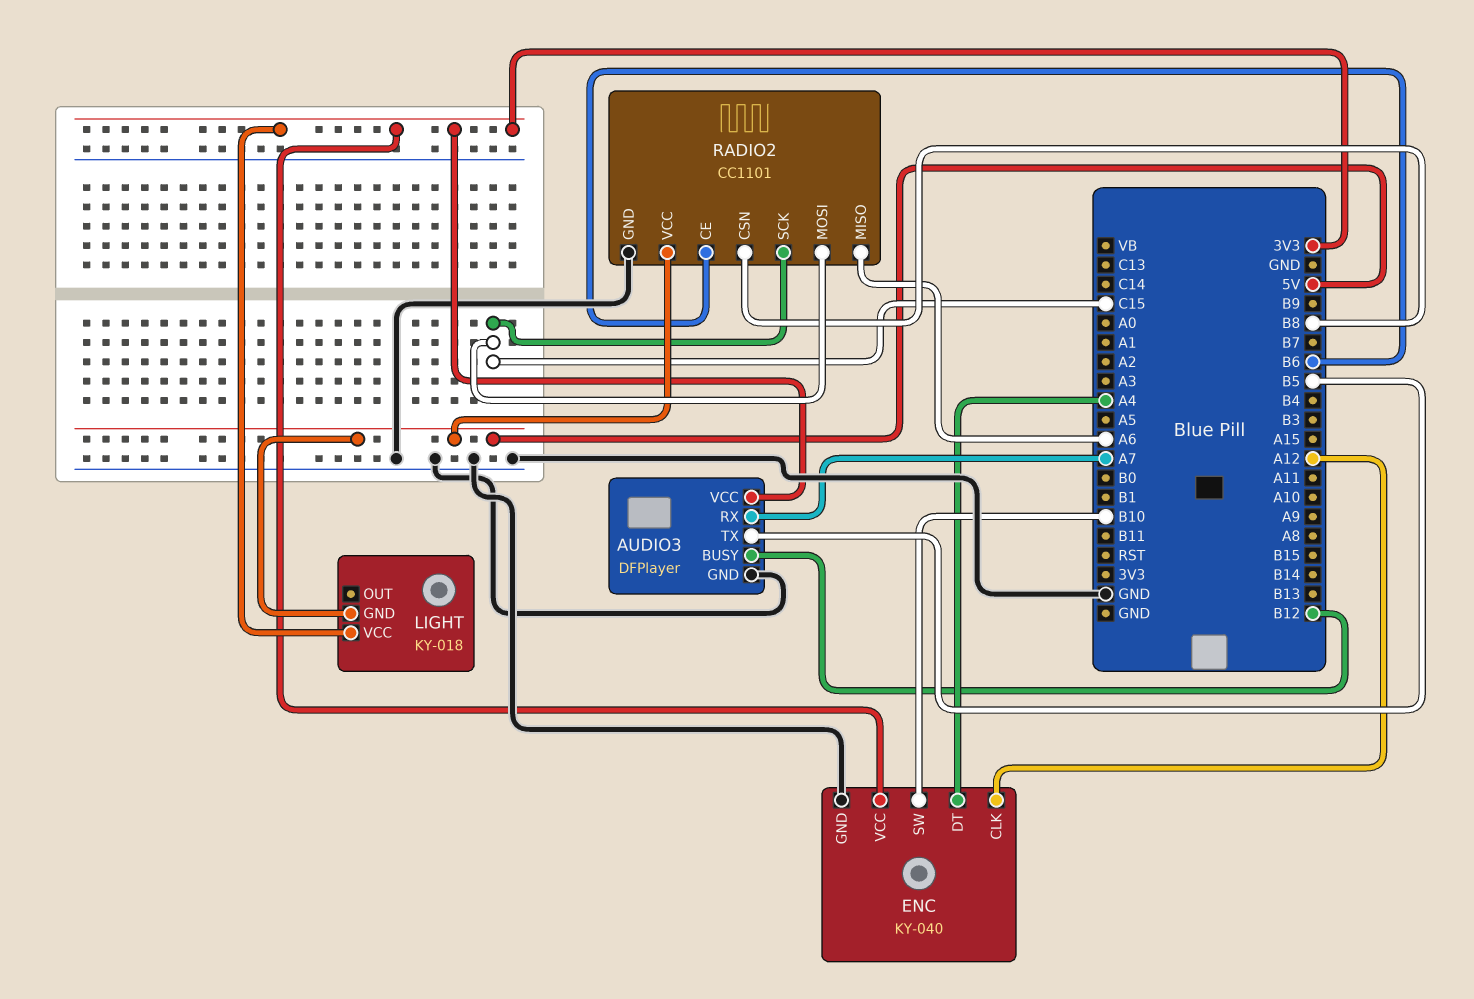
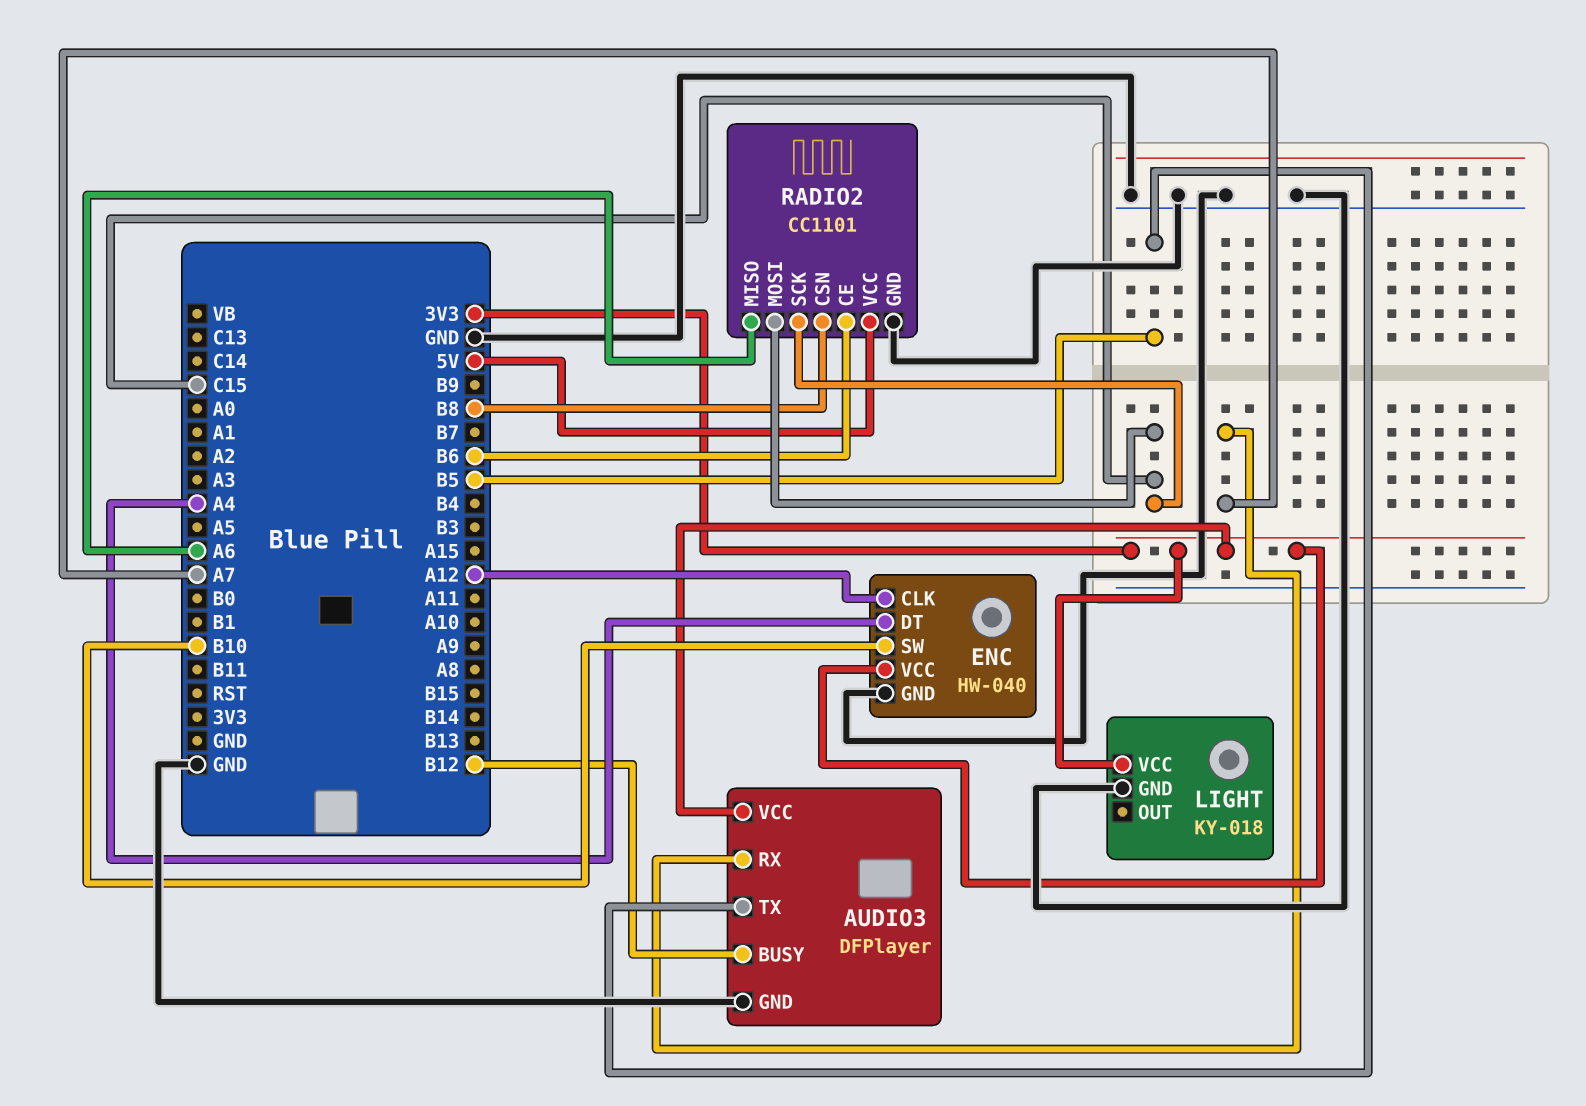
ENC: KY-040 -> HW-040
LIGHT pin GND: 5V -> GND

